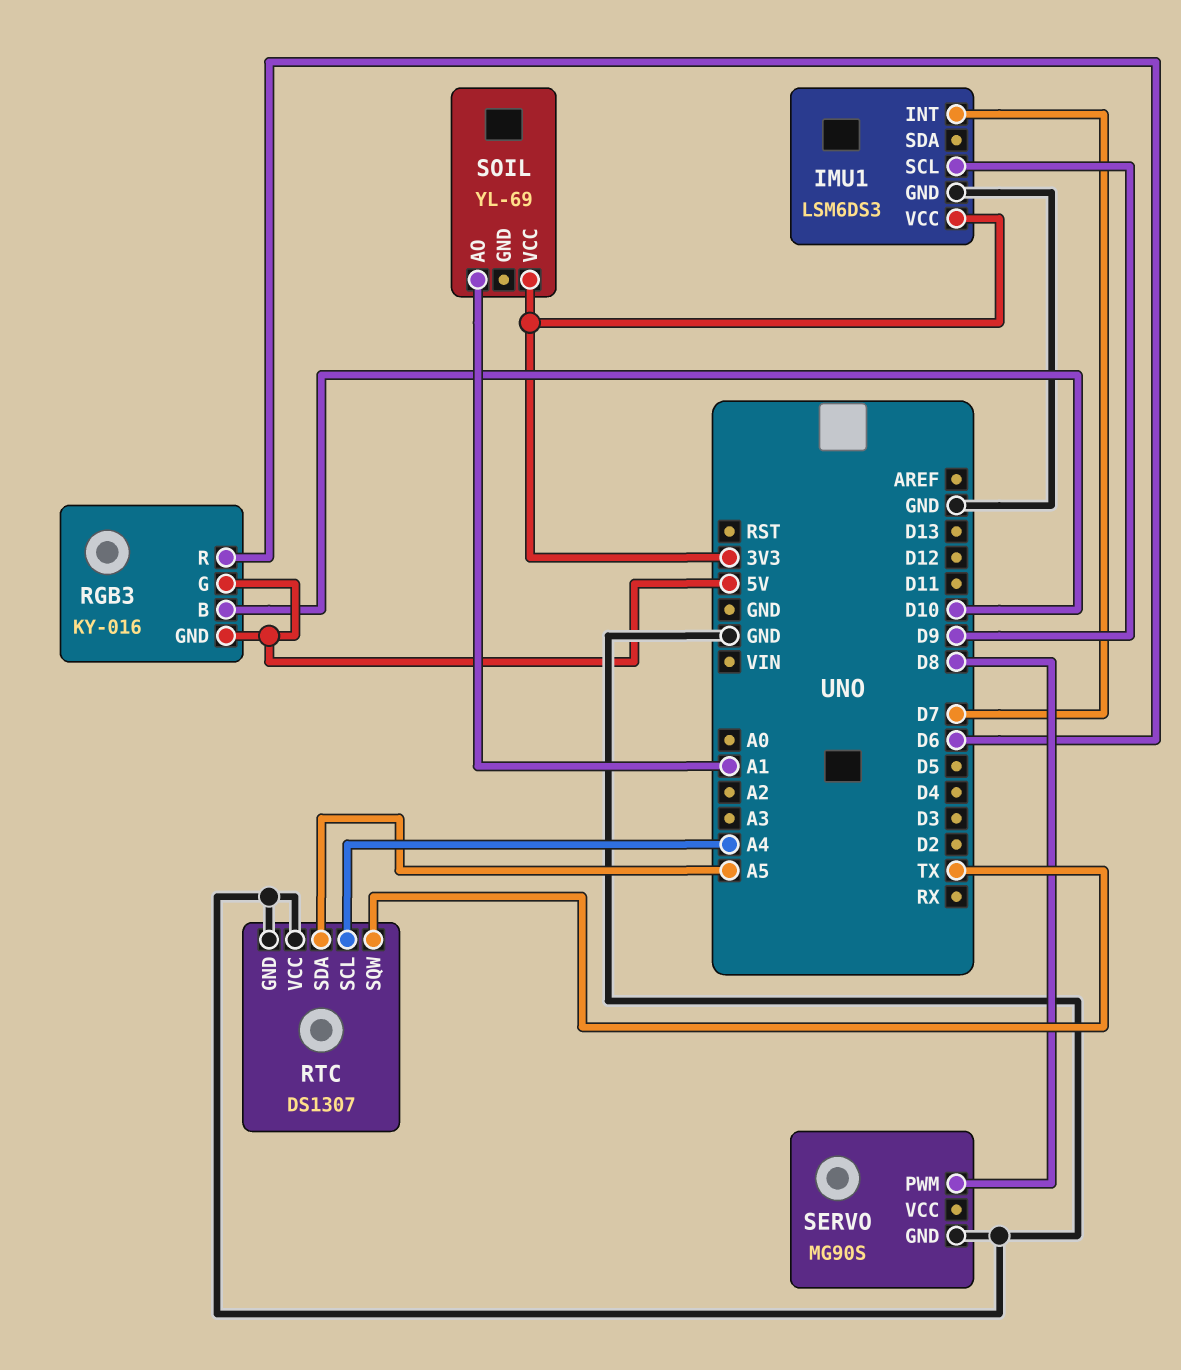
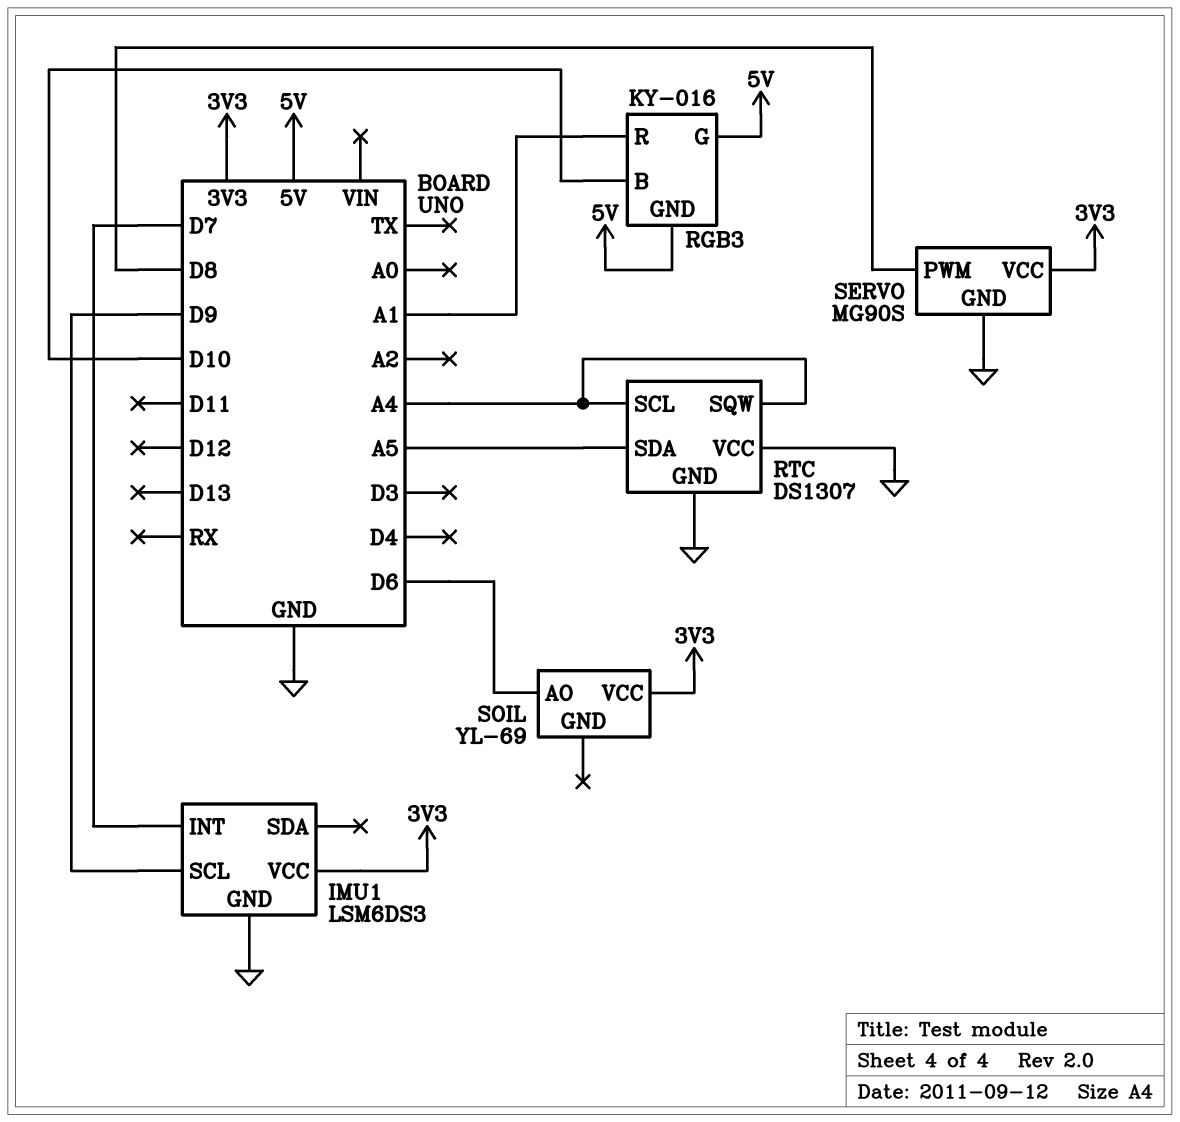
RGB3 pin R: D6 -> A1
RTC pin SQW: TX -> A4
SERVO pin VCC: none -> 3V3
SOIL pin AO: A1 -> D6

